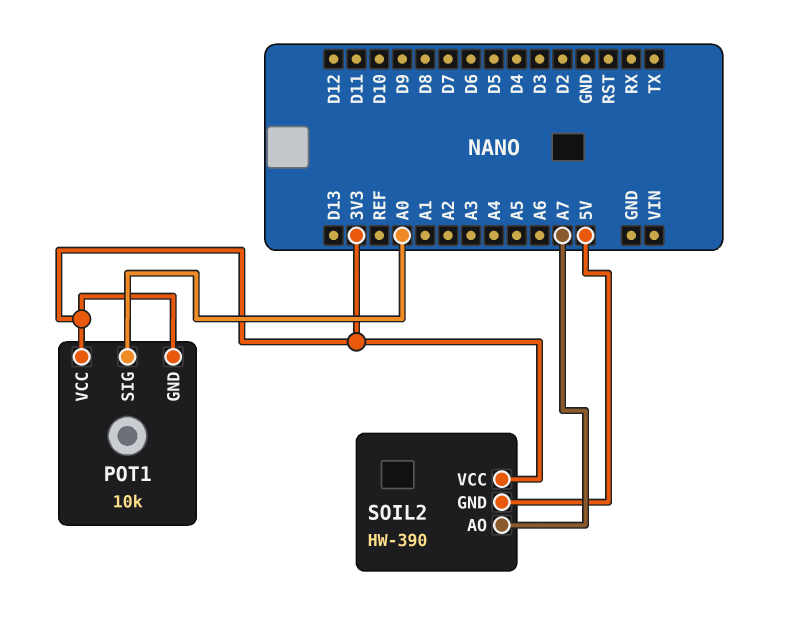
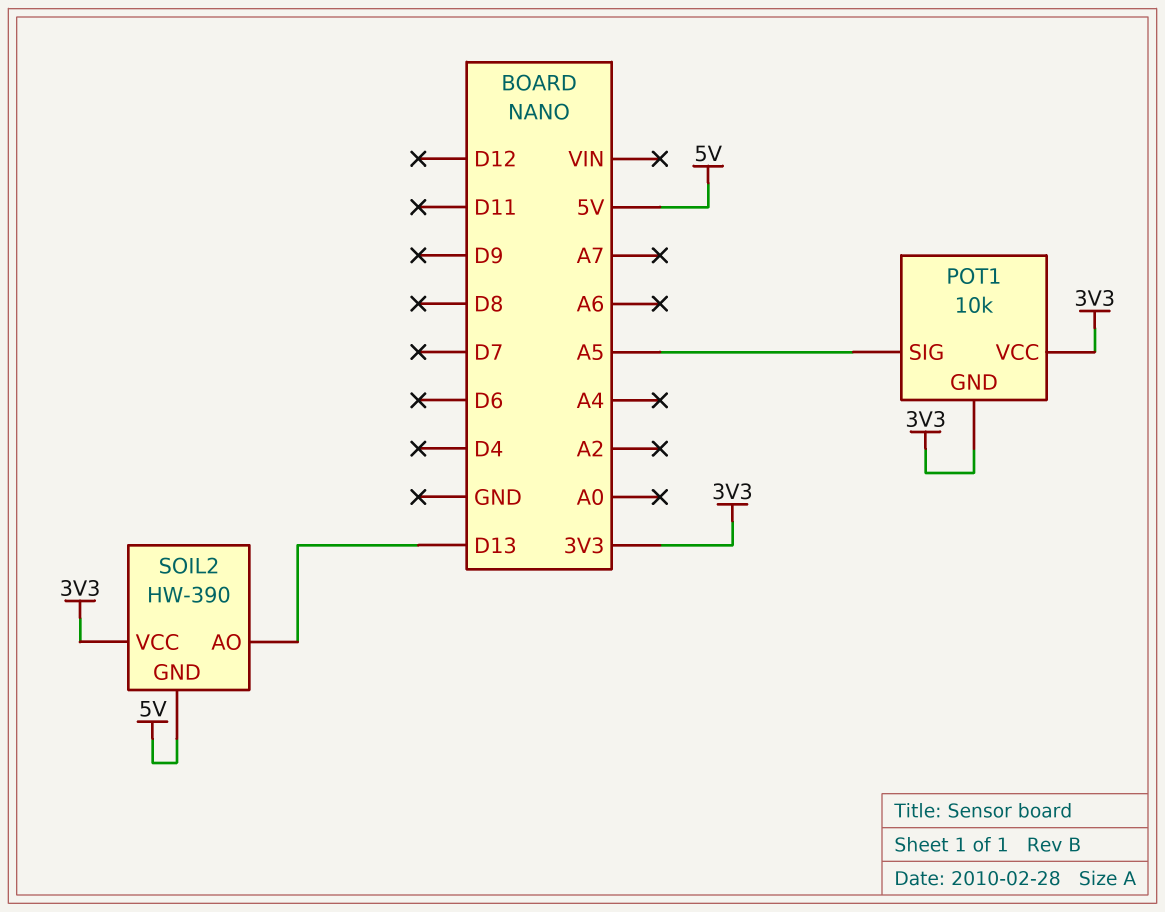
POT1 pin SIG: A0 -> A5
SOIL2 pin AO: A7 -> D13

